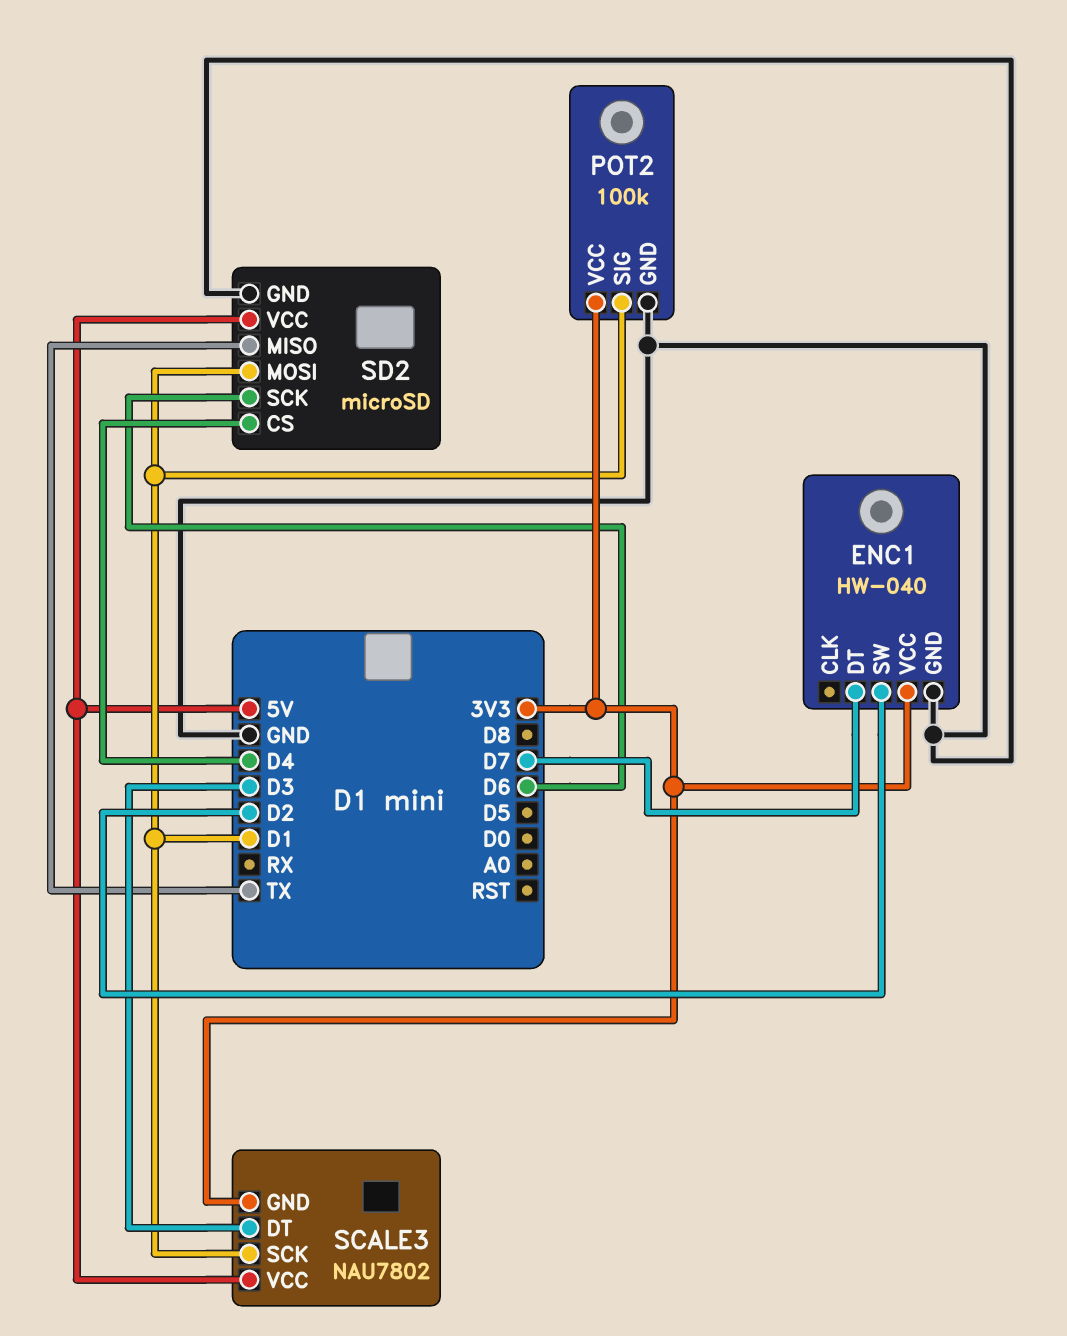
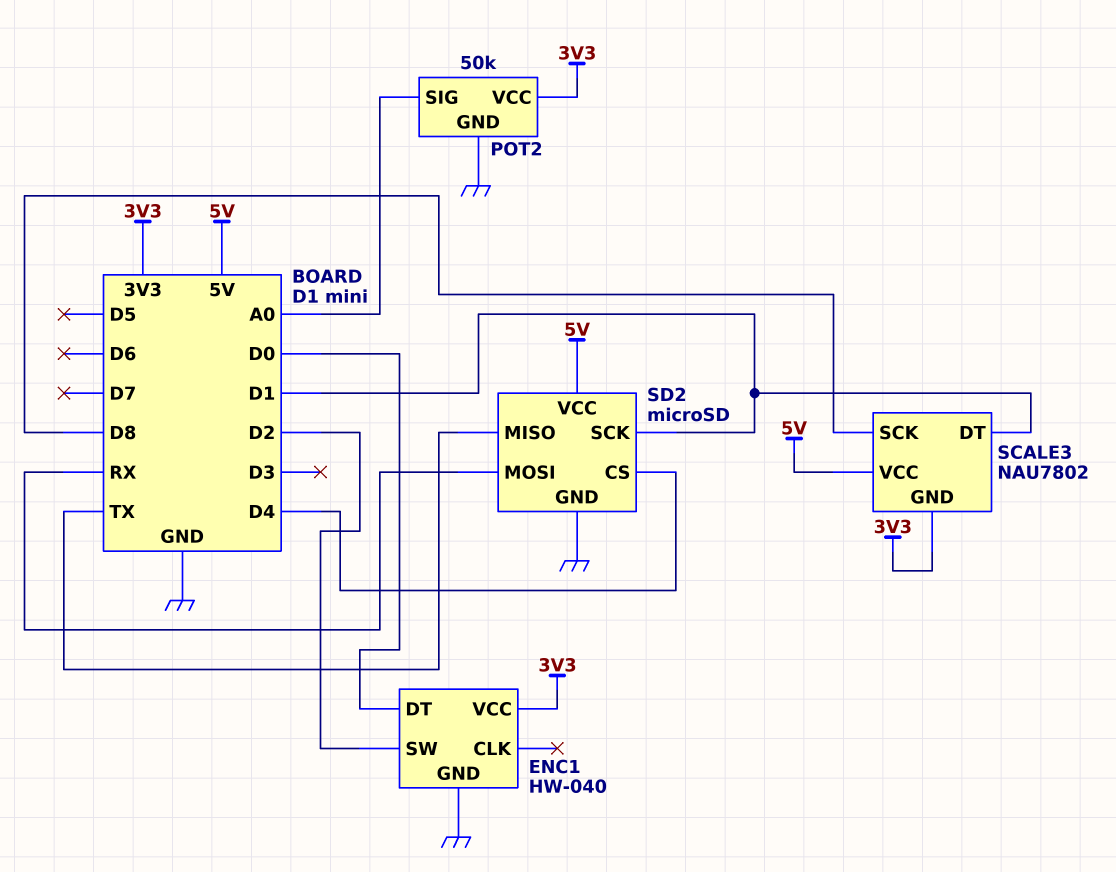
ENC1 pin DT: D7 -> D0
POT2: 100k -> 50k
POT2 pin SIG: D1 -> A0
SCALE3 pin DT: D3 -> D1
SCALE3 pin SCK: D1 -> D8
SD2 pin MOSI: D1 -> RX
SD2 pin SCK: D6 -> D1

